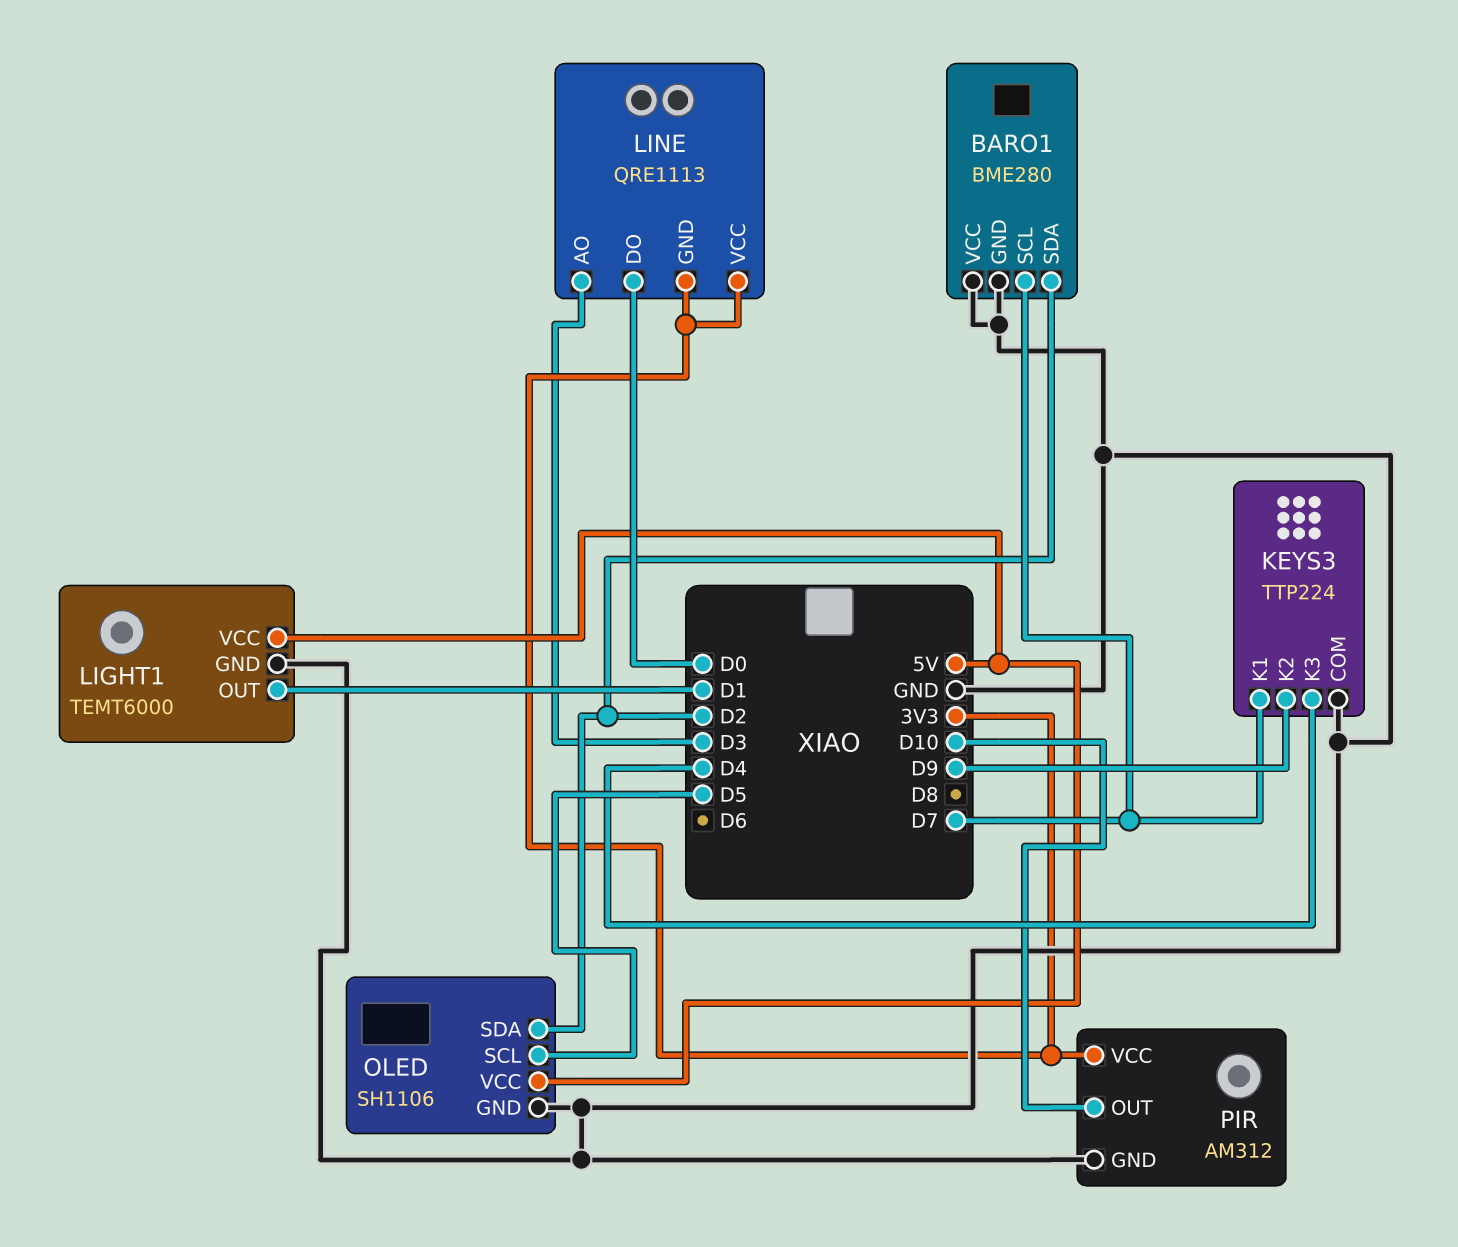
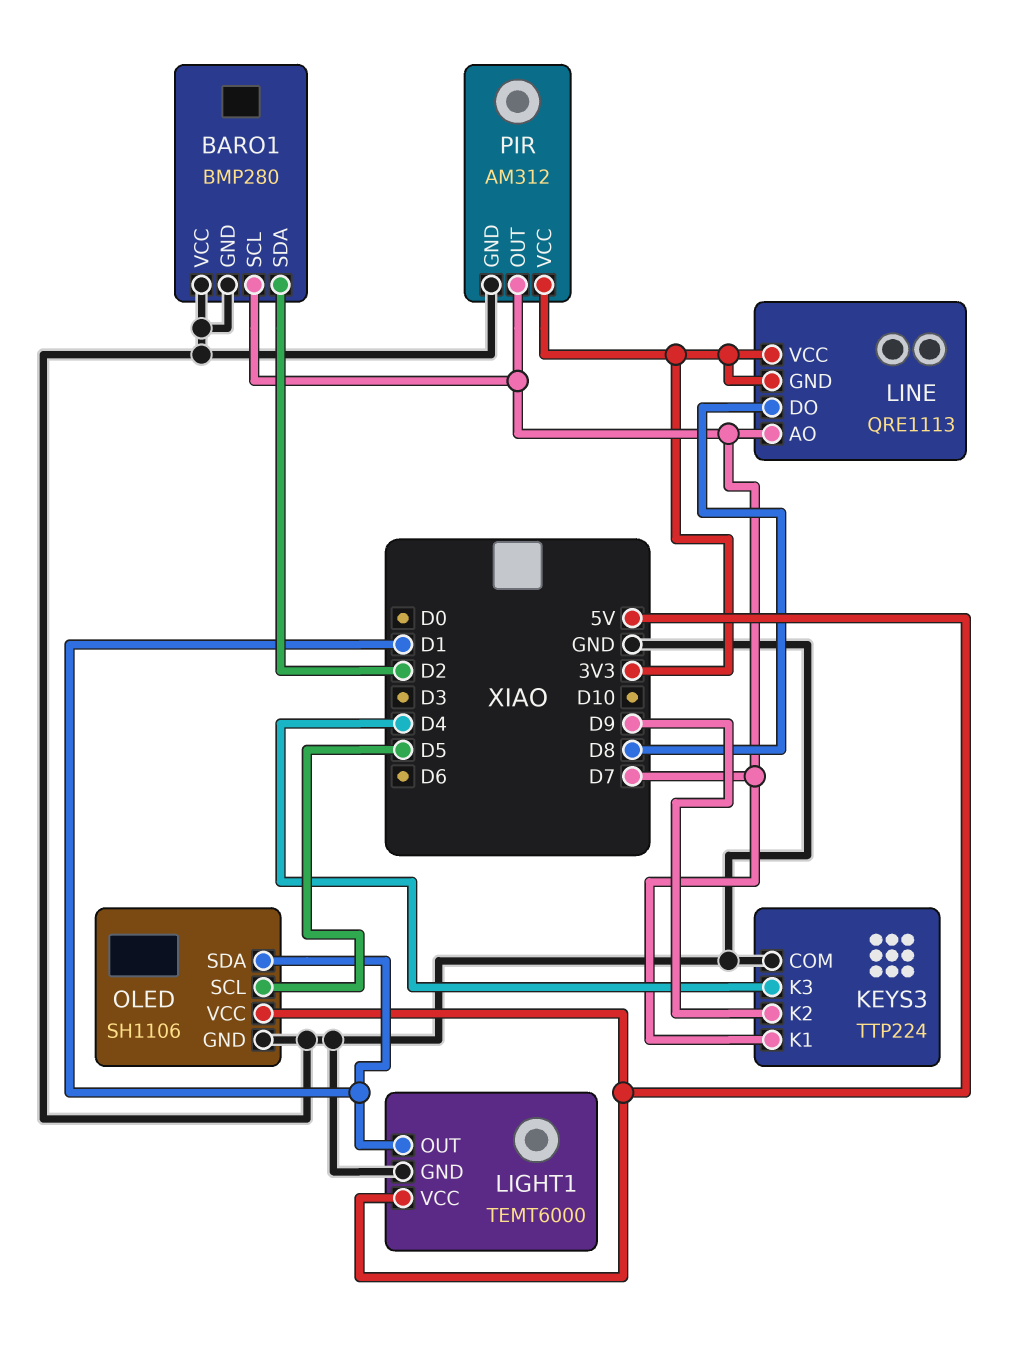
BARO1: BME280 -> BMP280
LINE pin AO: D3 -> D7
LINE pin DO: D0 -> D8
OLED pin SDA: D2 -> D1
PIR pin OUT: D10 -> D7

